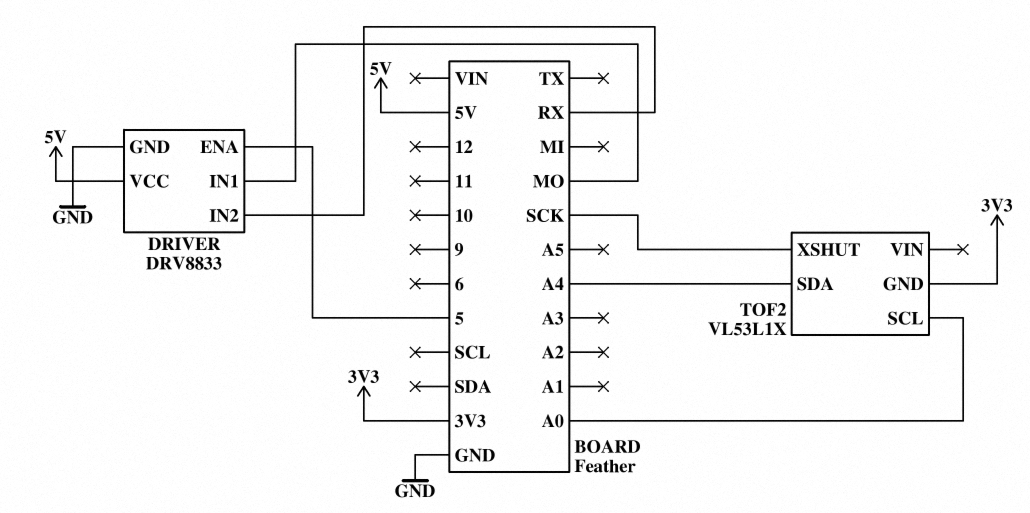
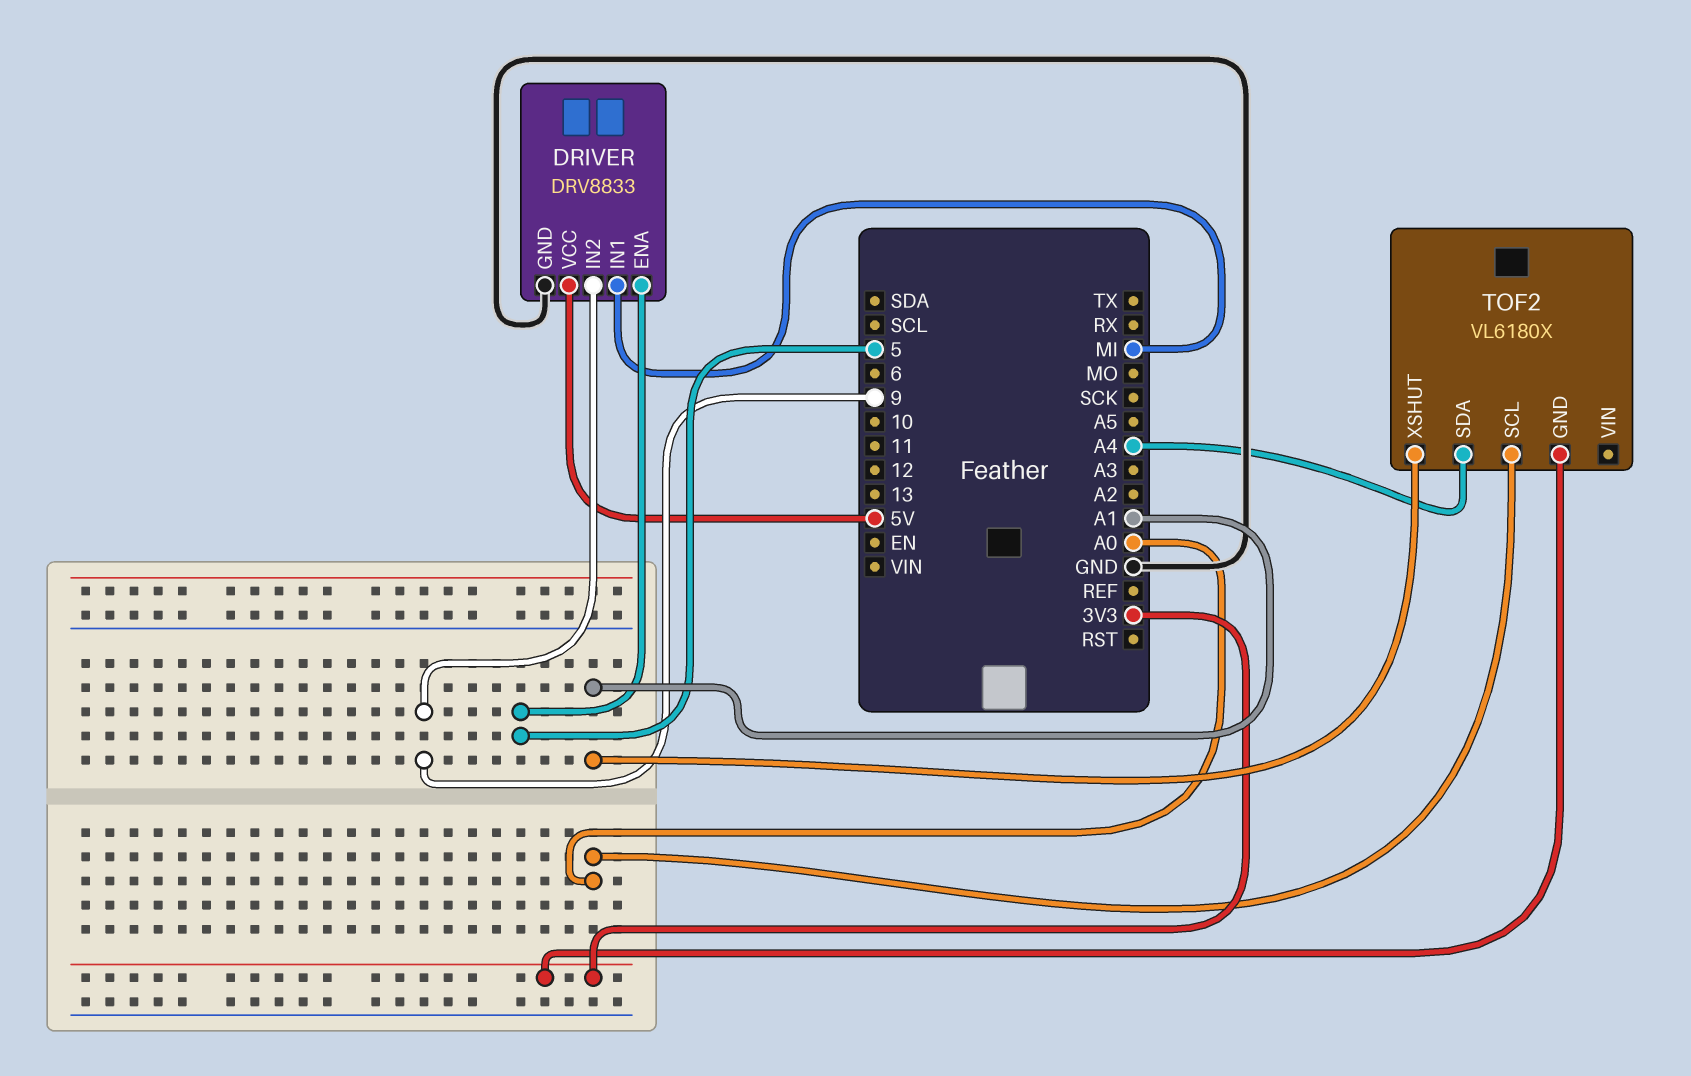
DRIVER pin IN1: MO -> MI
DRIVER pin IN2: RX -> 9
TOF2: VL53L1X -> VL6180X
TOF2 pin XSHUT: SCK -> A1

